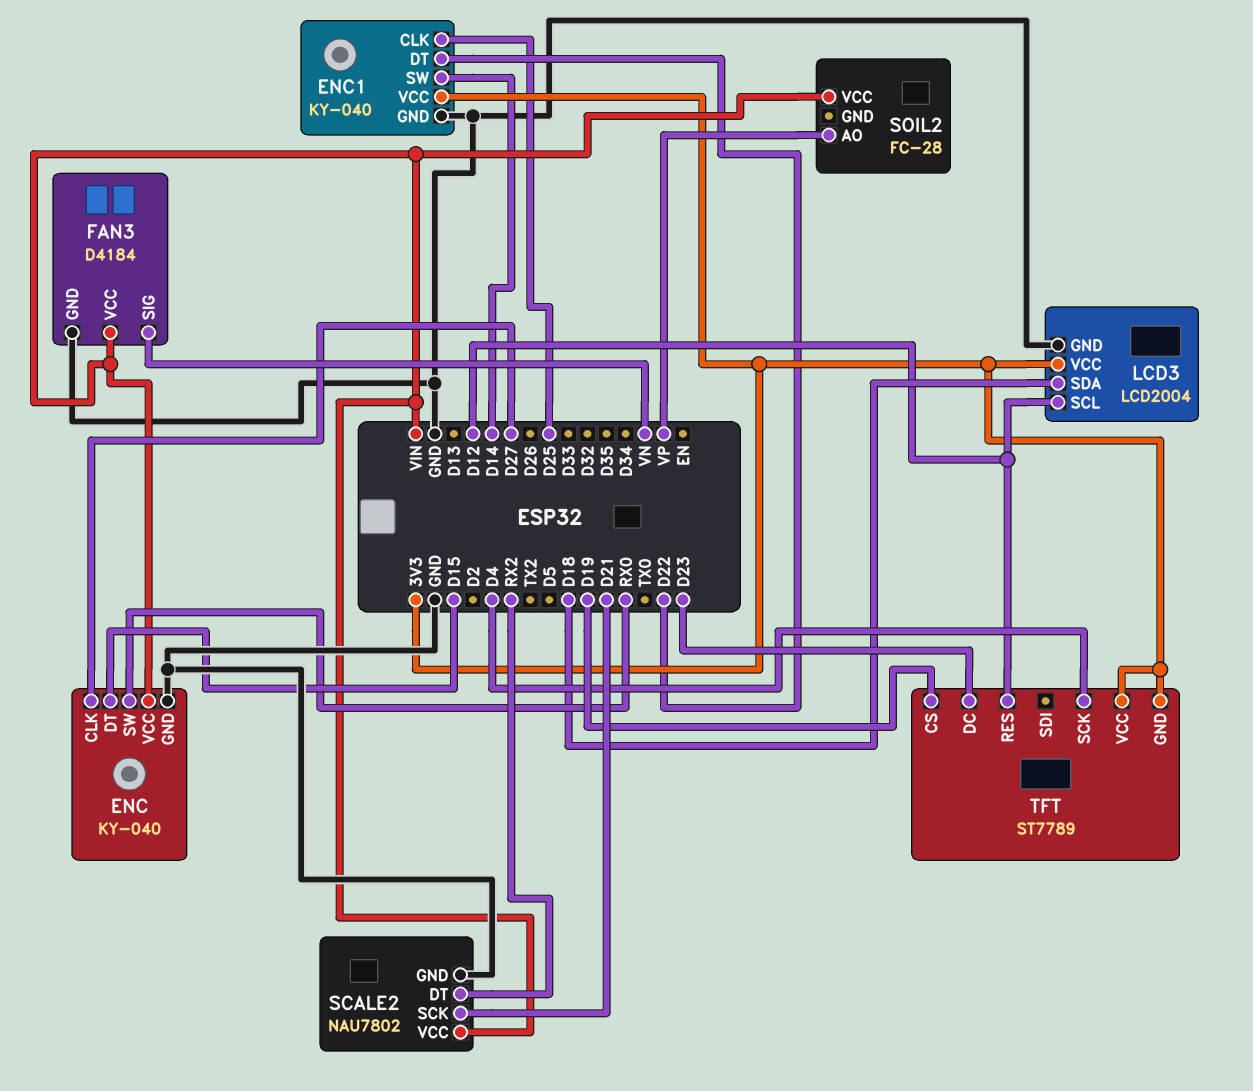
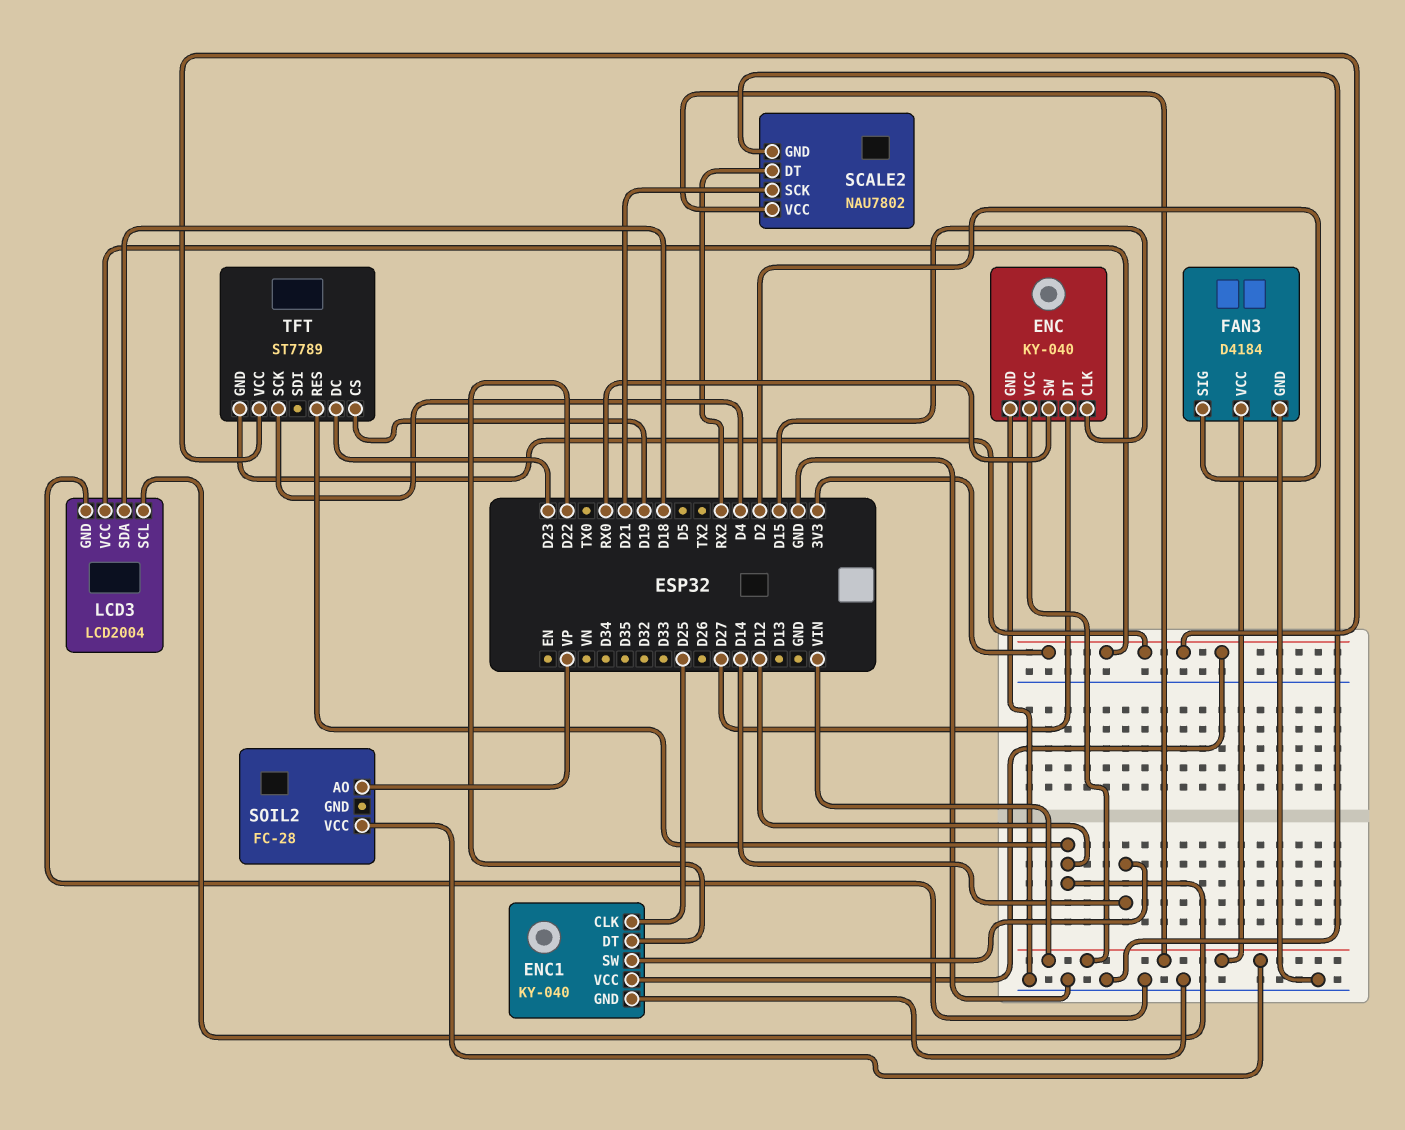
ENC pin CLK: D27 -> D15
ENC pin DT: D15 -> D27
FAN3 pin SIG: VN -> D2

